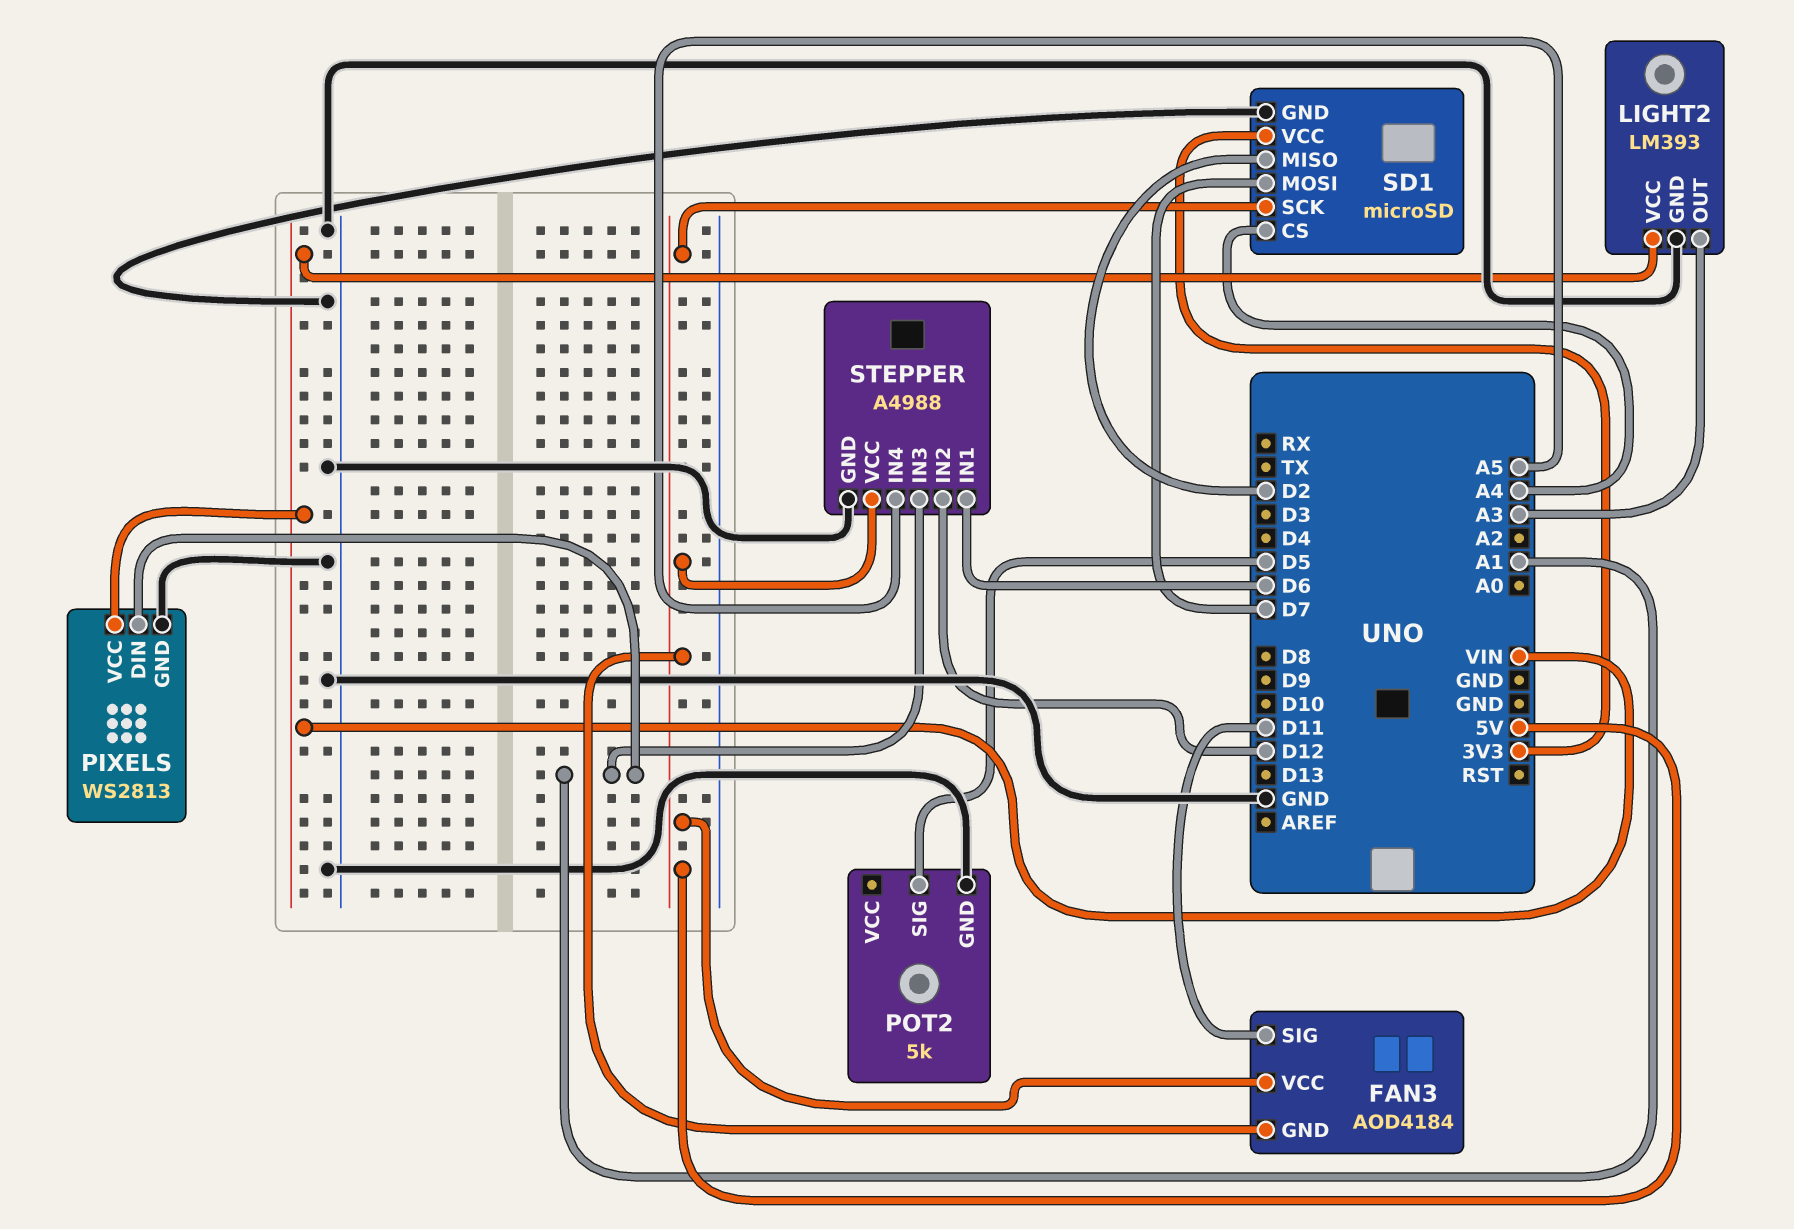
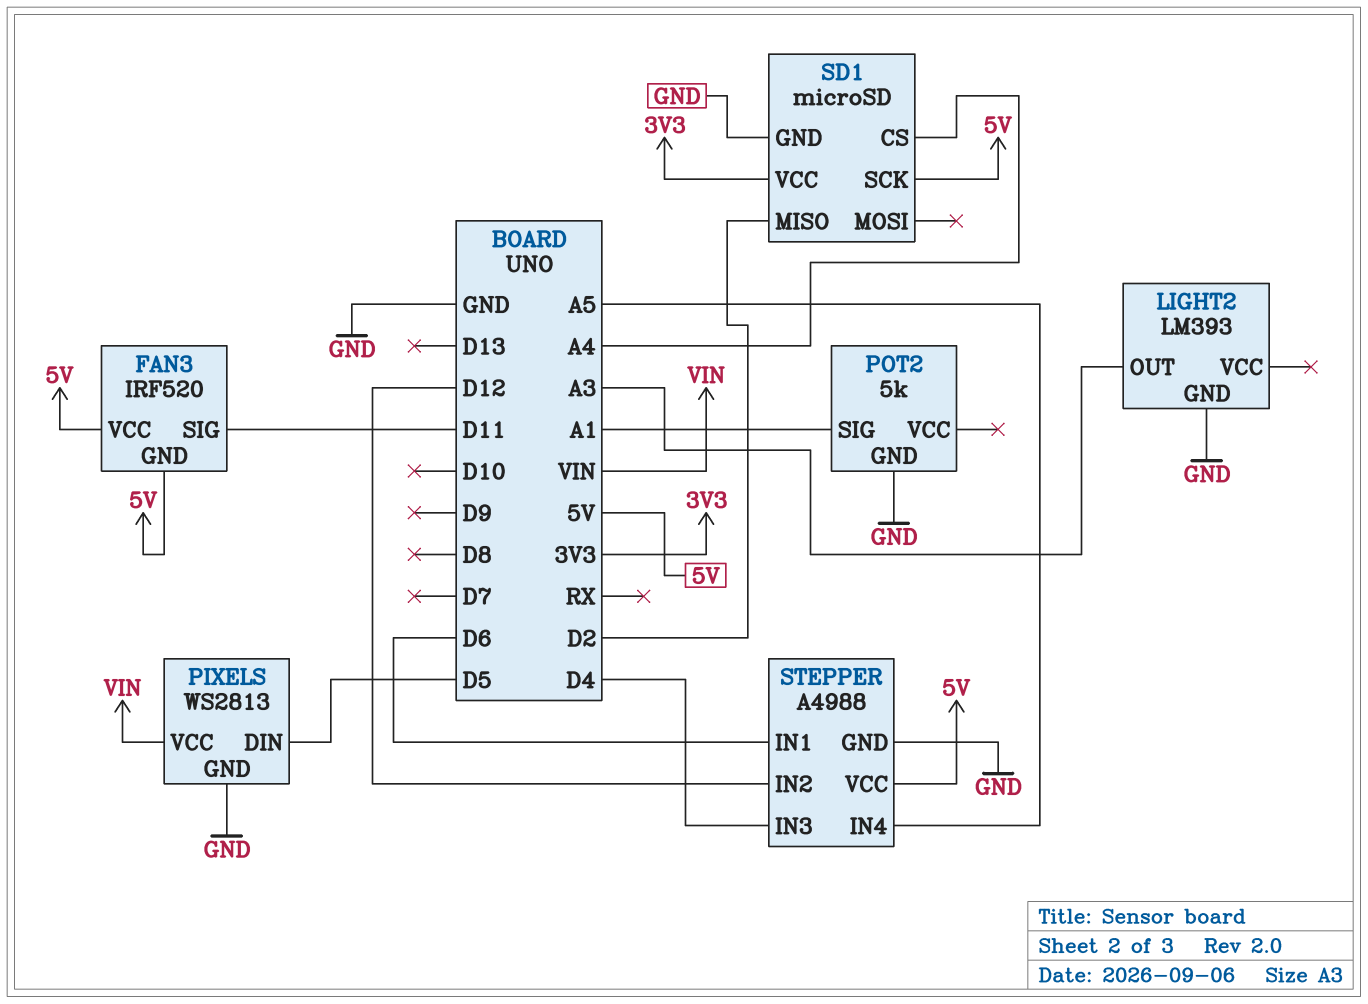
FAN3: AOD4184 -> IRF520
LIGHT2 pin VCC: VIN -> none
PIXELS pin DIN: A1 -> D5
POT2 pin SIG: D5 -> A1
SD1 pin MOSI: D7 -> none
STEPPER pin IN3: A1 -> D4

